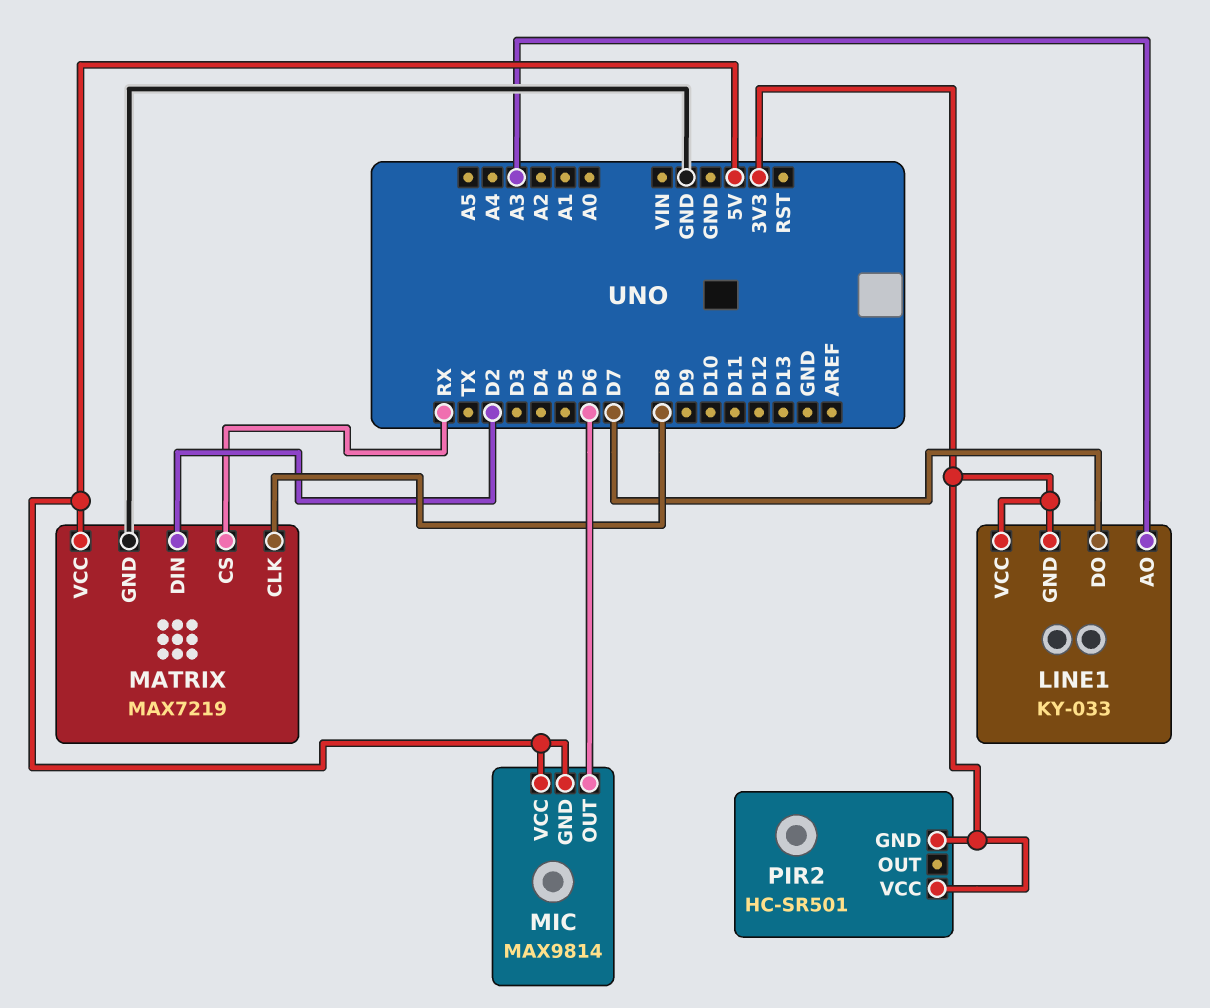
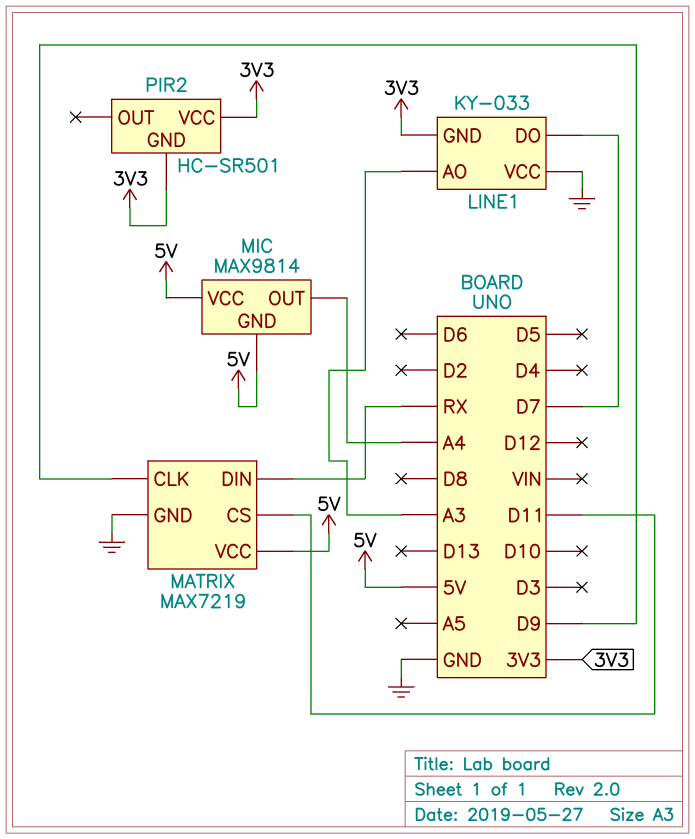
LINE1 pin VCC: 3V3 -> GND
MATRIX pin CLK: D8 -> D9
MATRIX pin CS: RX -> D11
MATRIX pin DIN: D2 -> RX
MIC pin OUT: D6 -> A4

